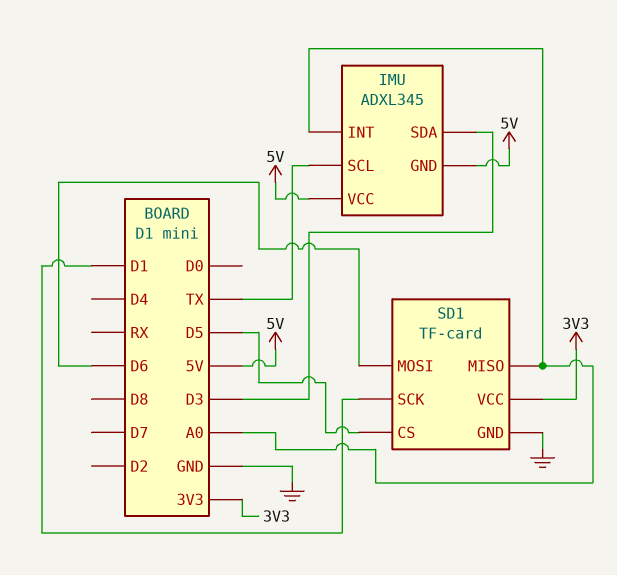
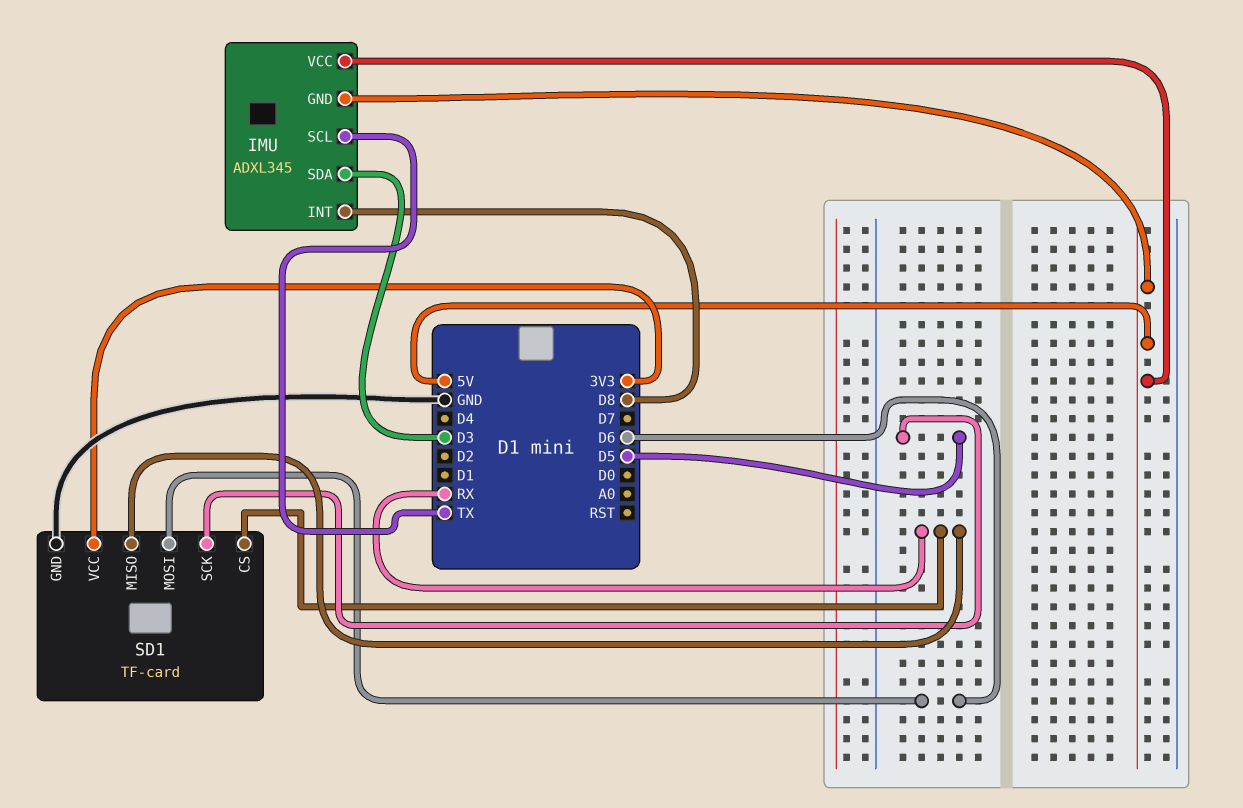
IMU pin INT: A0 -> D8
SD1 pin CS: D5 -> RX
SD1 pin MISO: A0 -> RX
SD1 pin SCK: D1 -> D5

